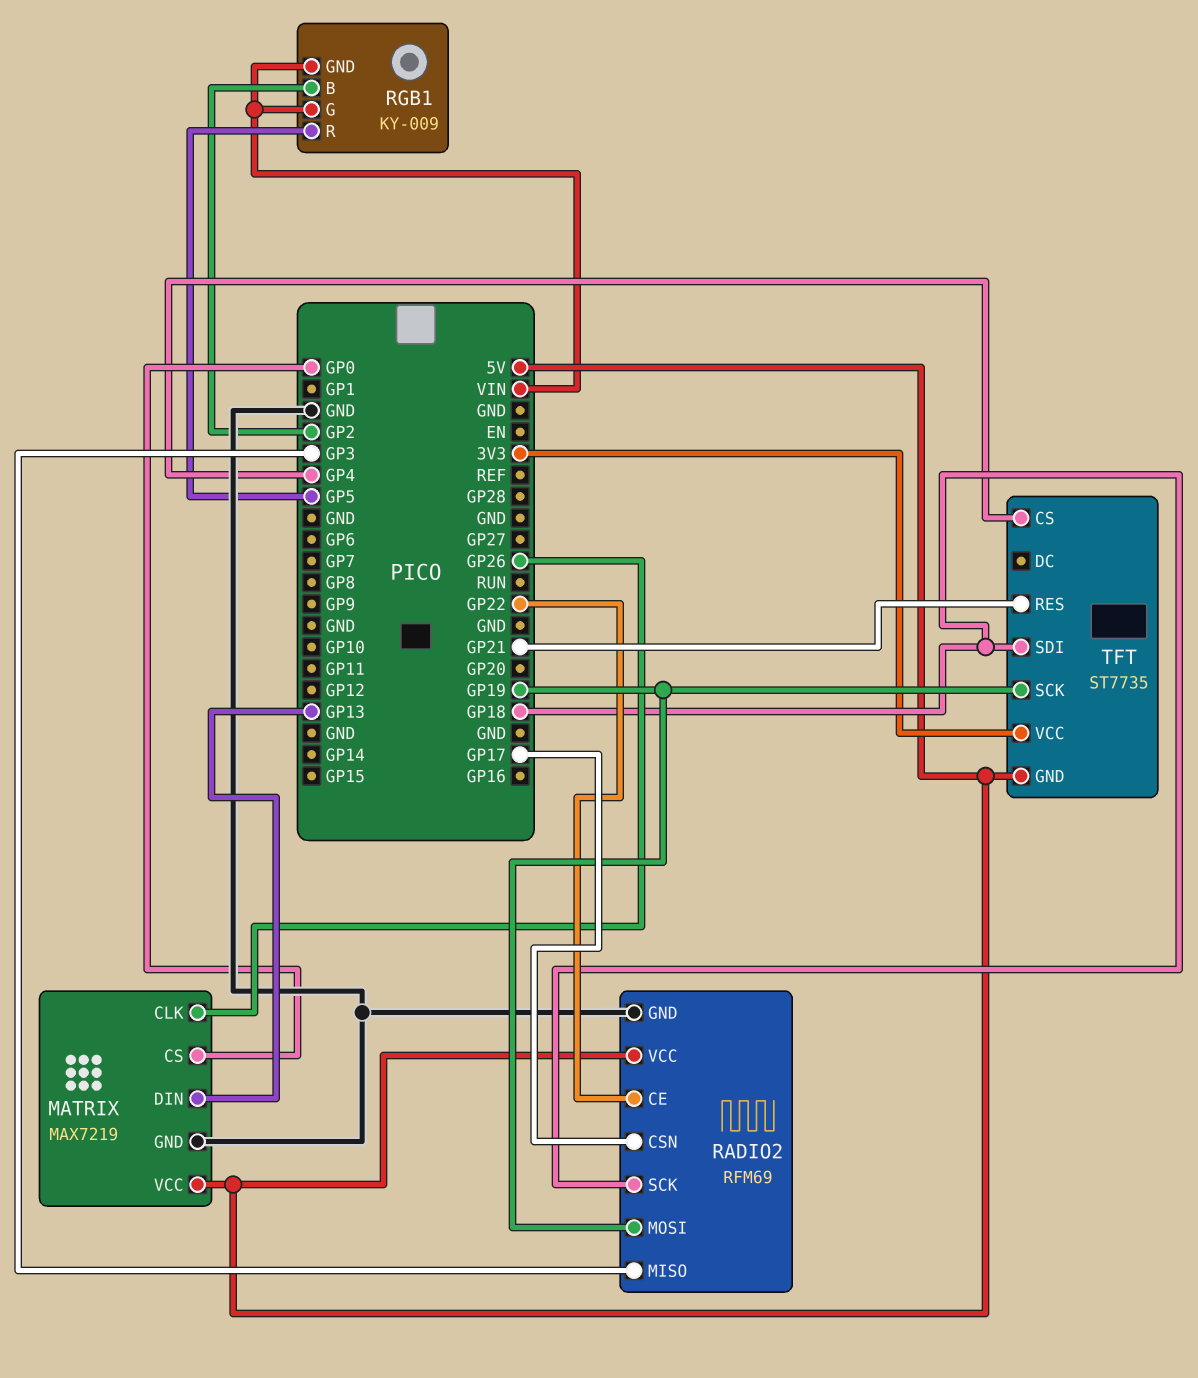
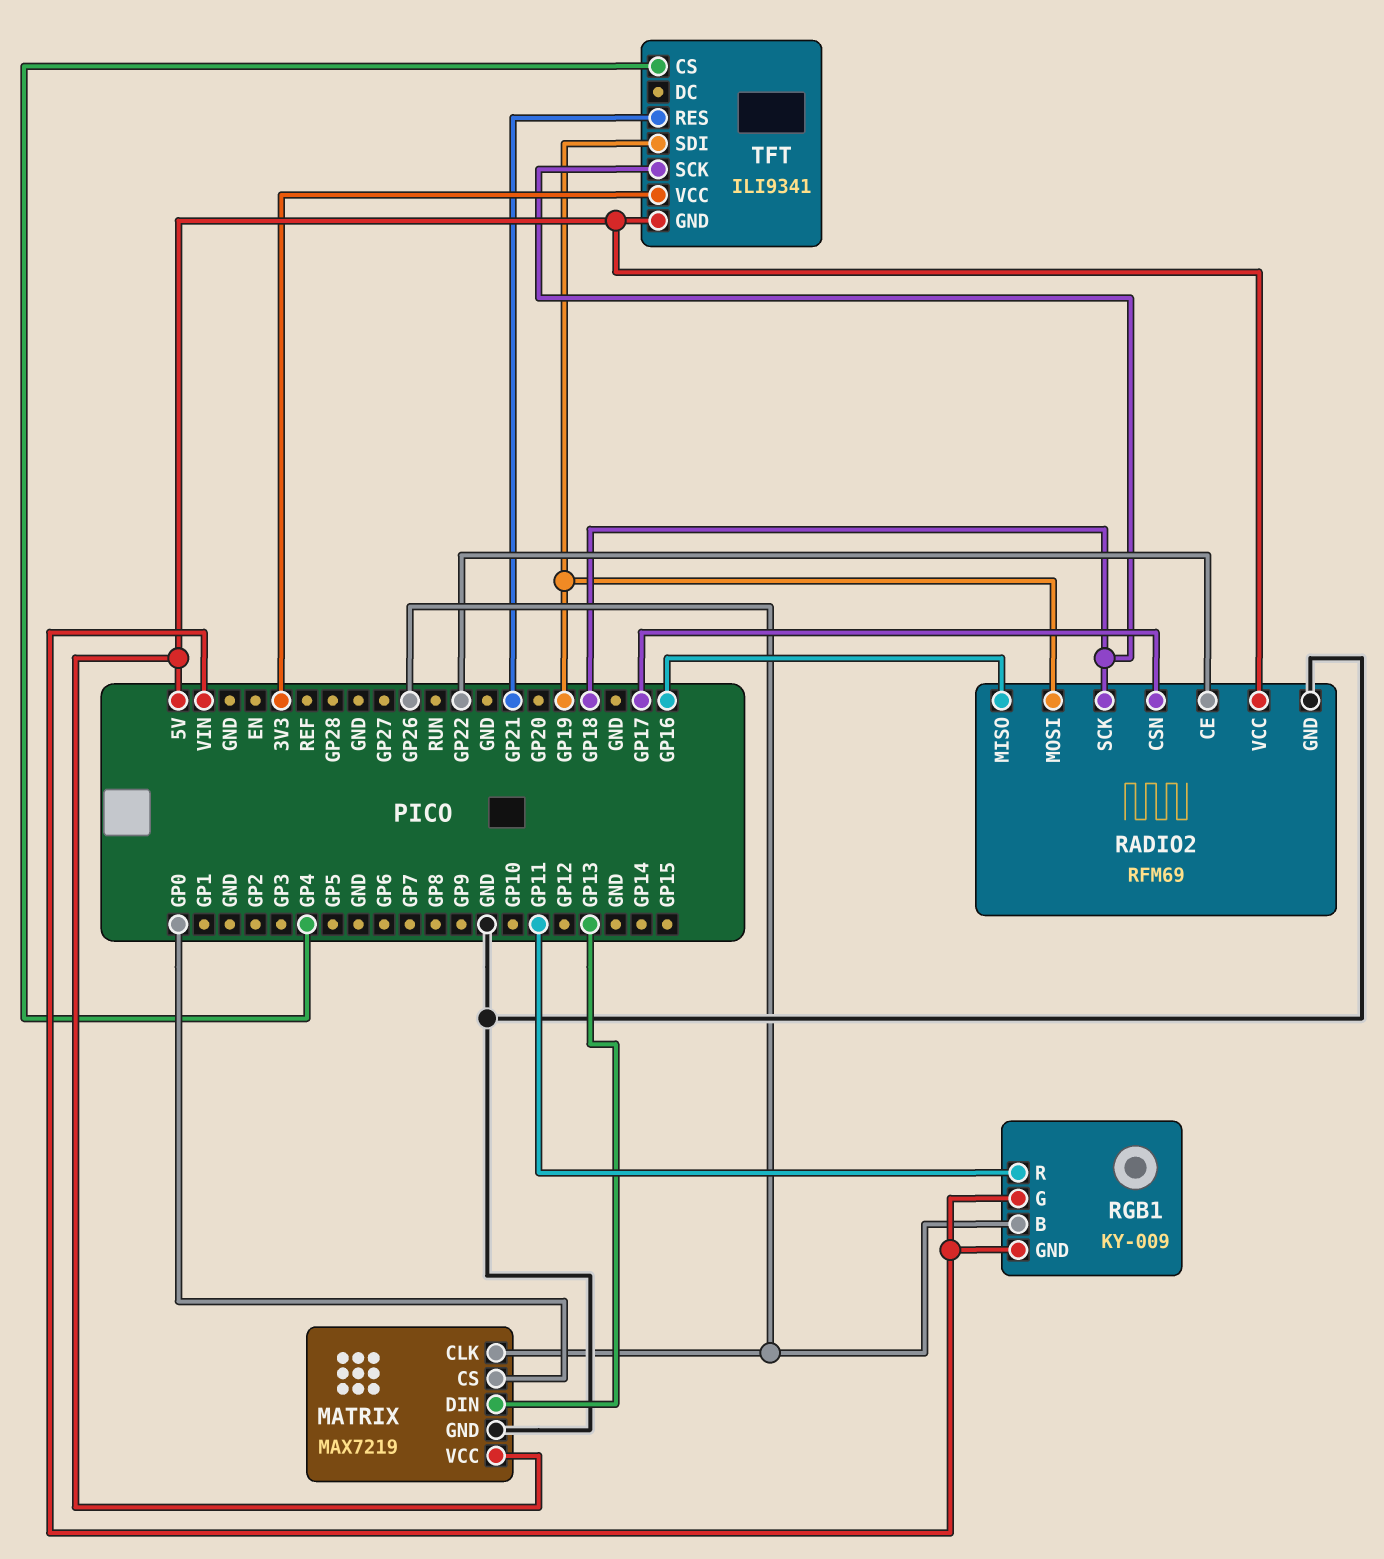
RADIO2 pin MISO: GP3 -> GP16
RGB1 pin B: GP2 -> GP26
RGB1 pin R: GP5 -> GP11
TFT: ST7735 -> ILI9341
TFT pin SCK: GP19 -> GP18
TFT pin SDI: GP18 -> GP19

